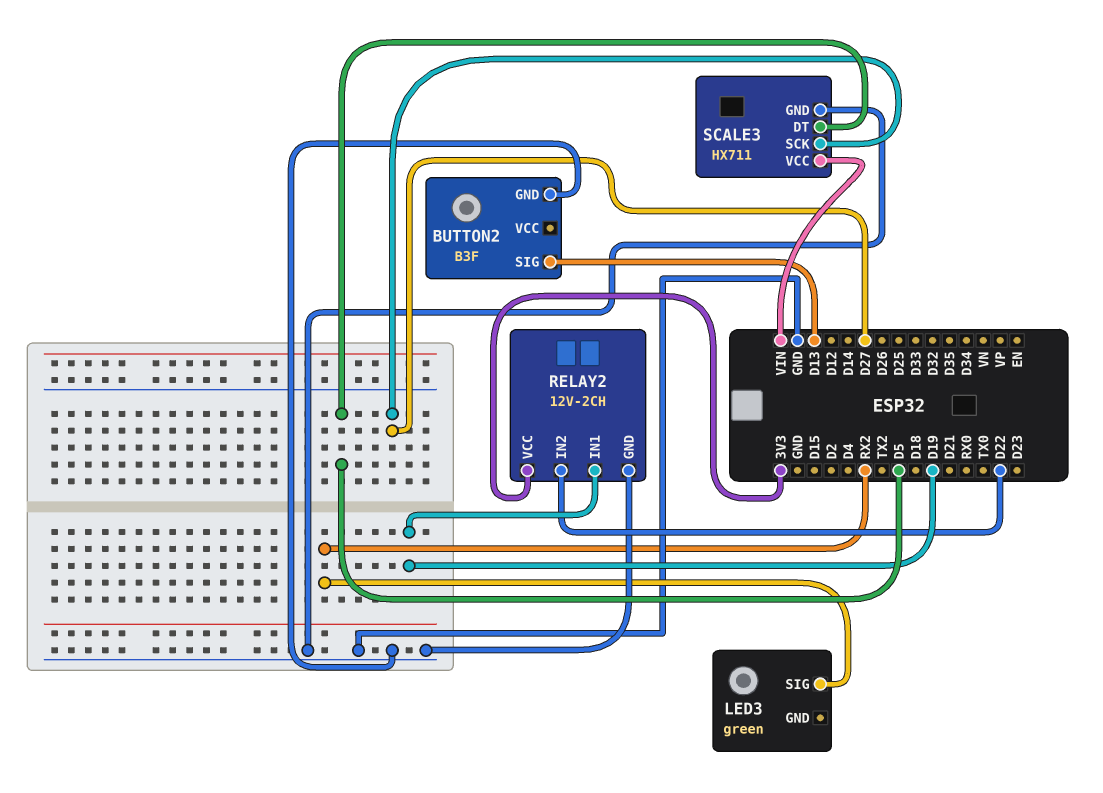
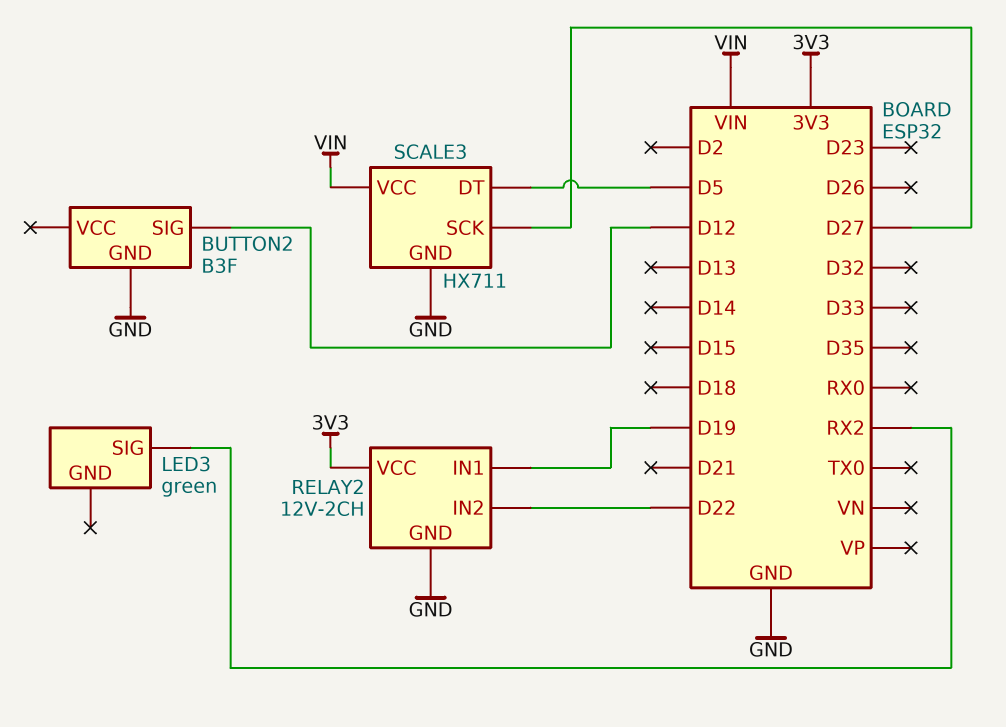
BUTTON2 pin SIG: D13 -> D12

